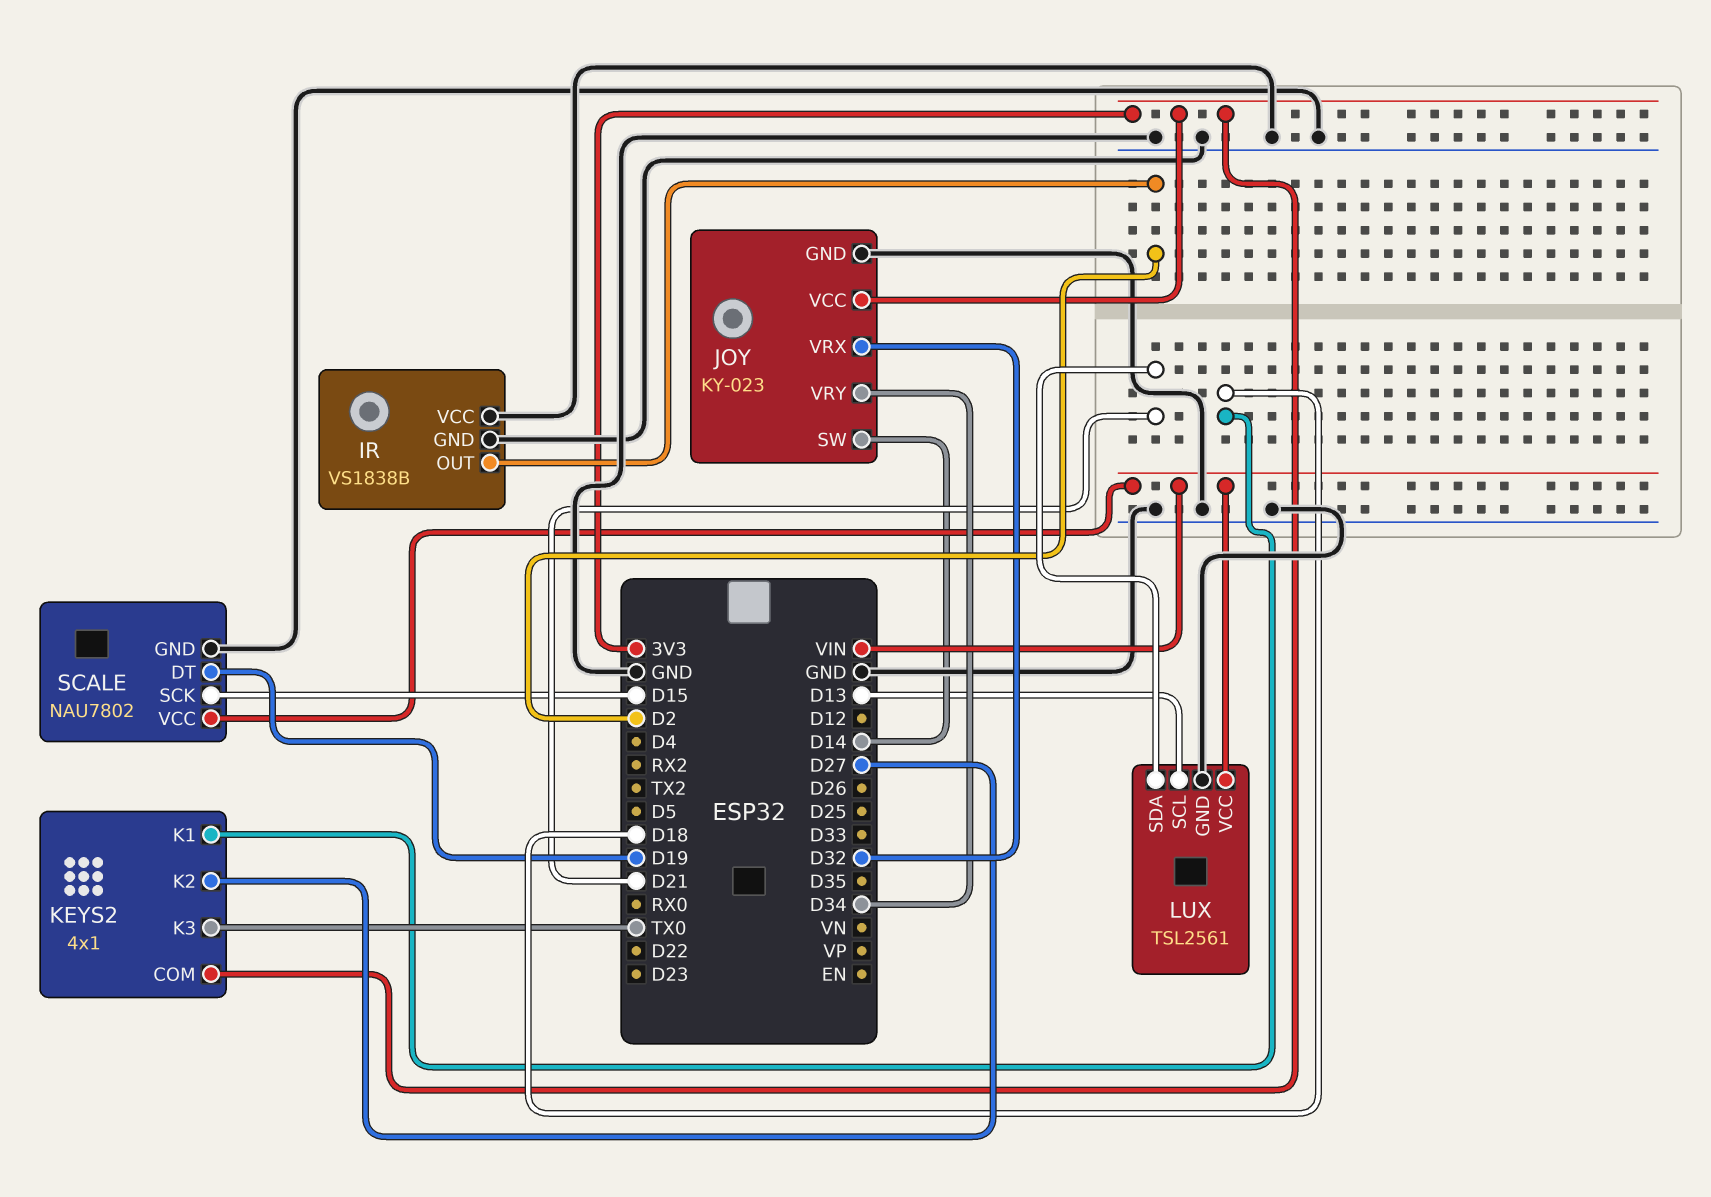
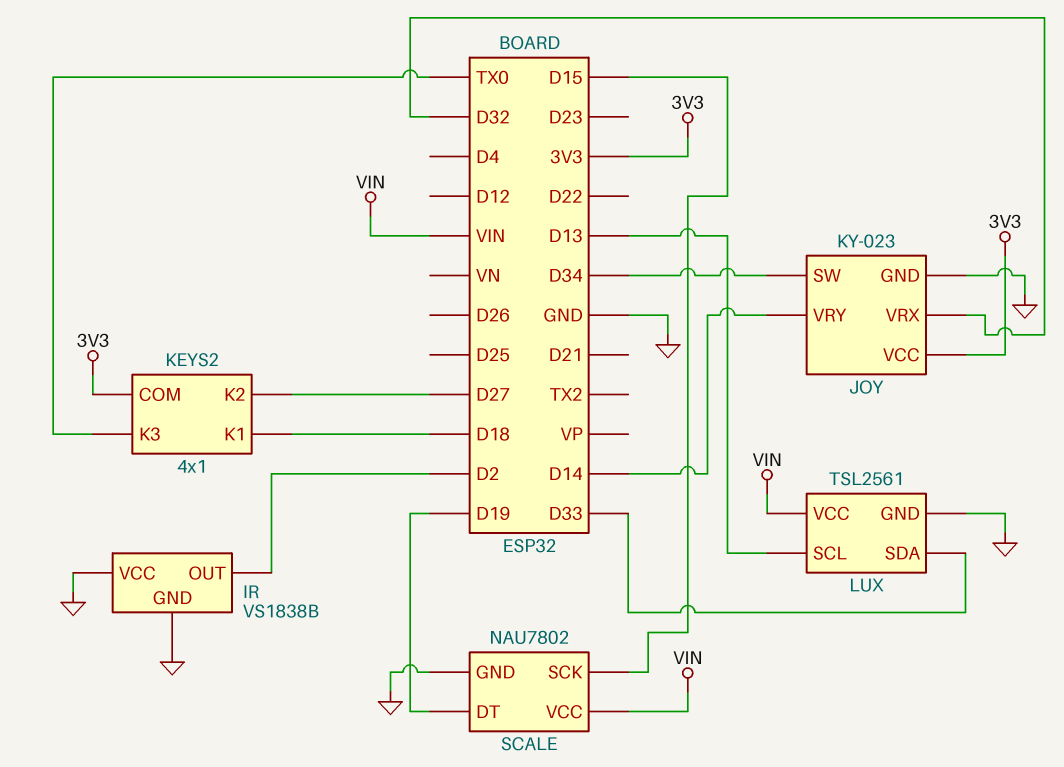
JOY pin SW: D14 -> D34
JOY pin VRY: D34 -> D14
LUX pin SDA: D21 -> D33

